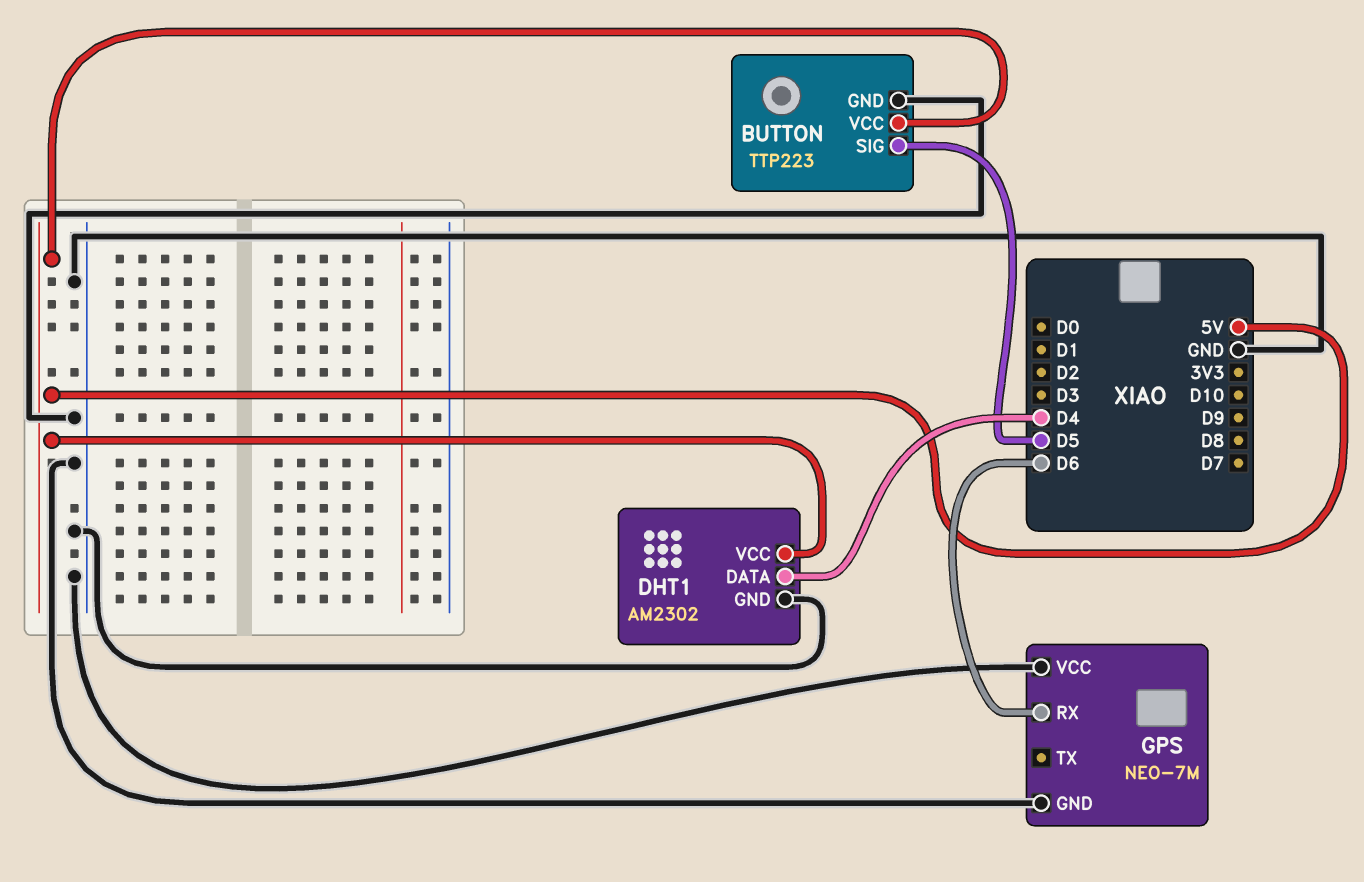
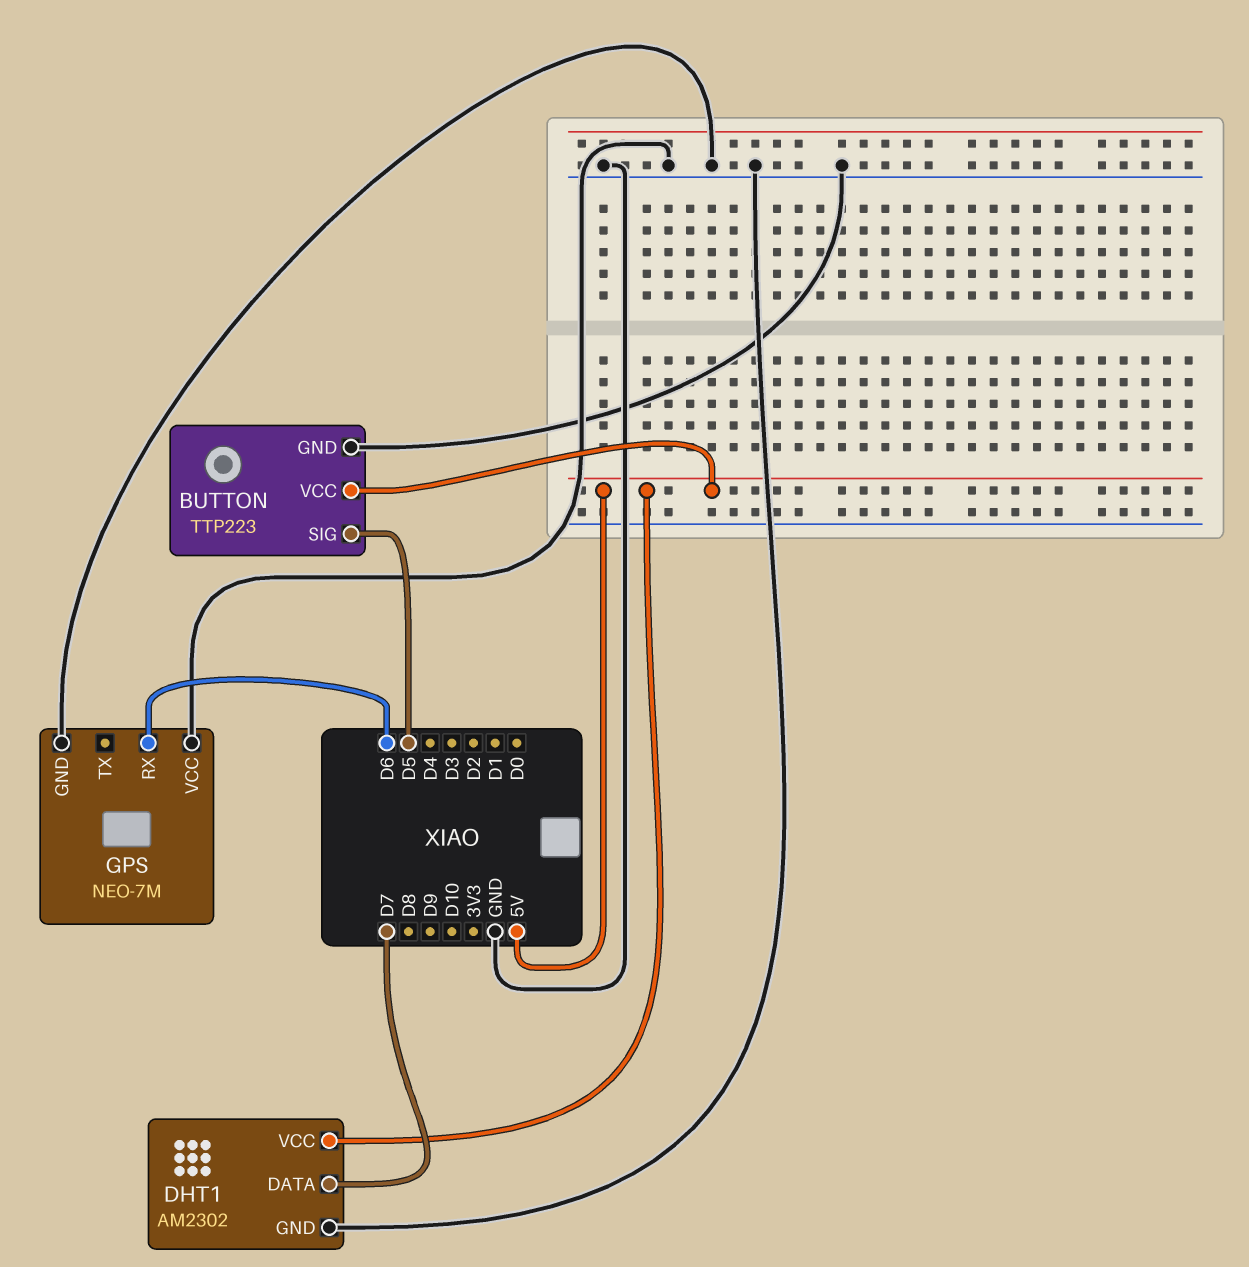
DHT1 pin DATA: D4 -> D7

